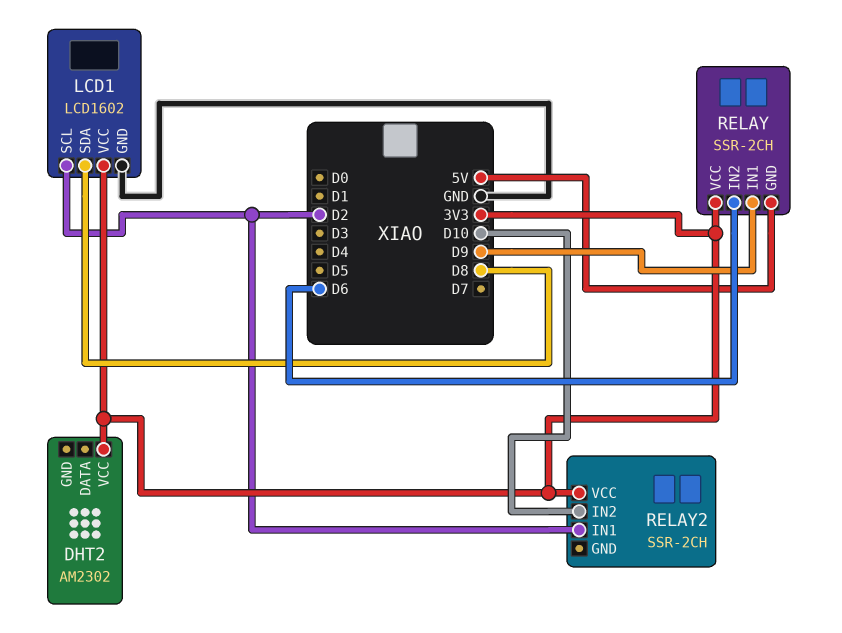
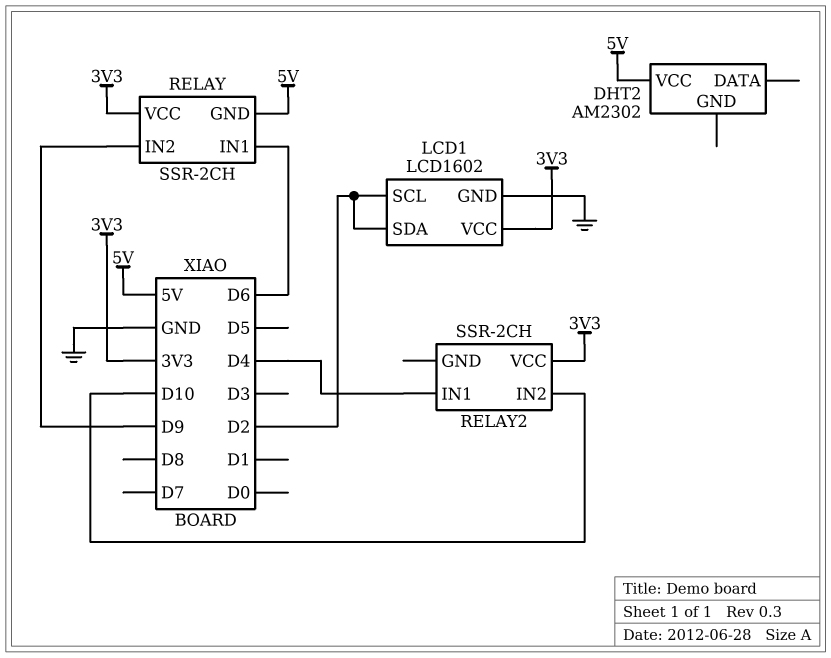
DHT2 pin VCC: 3V3 -> 5V
LCD1 pin SDA: D8 -> D2
RELAY pin IN1: D9 -> D6
RELAY pin IN2: D6 -> D9
RELAY2 pin IN1: D2 -> D4

